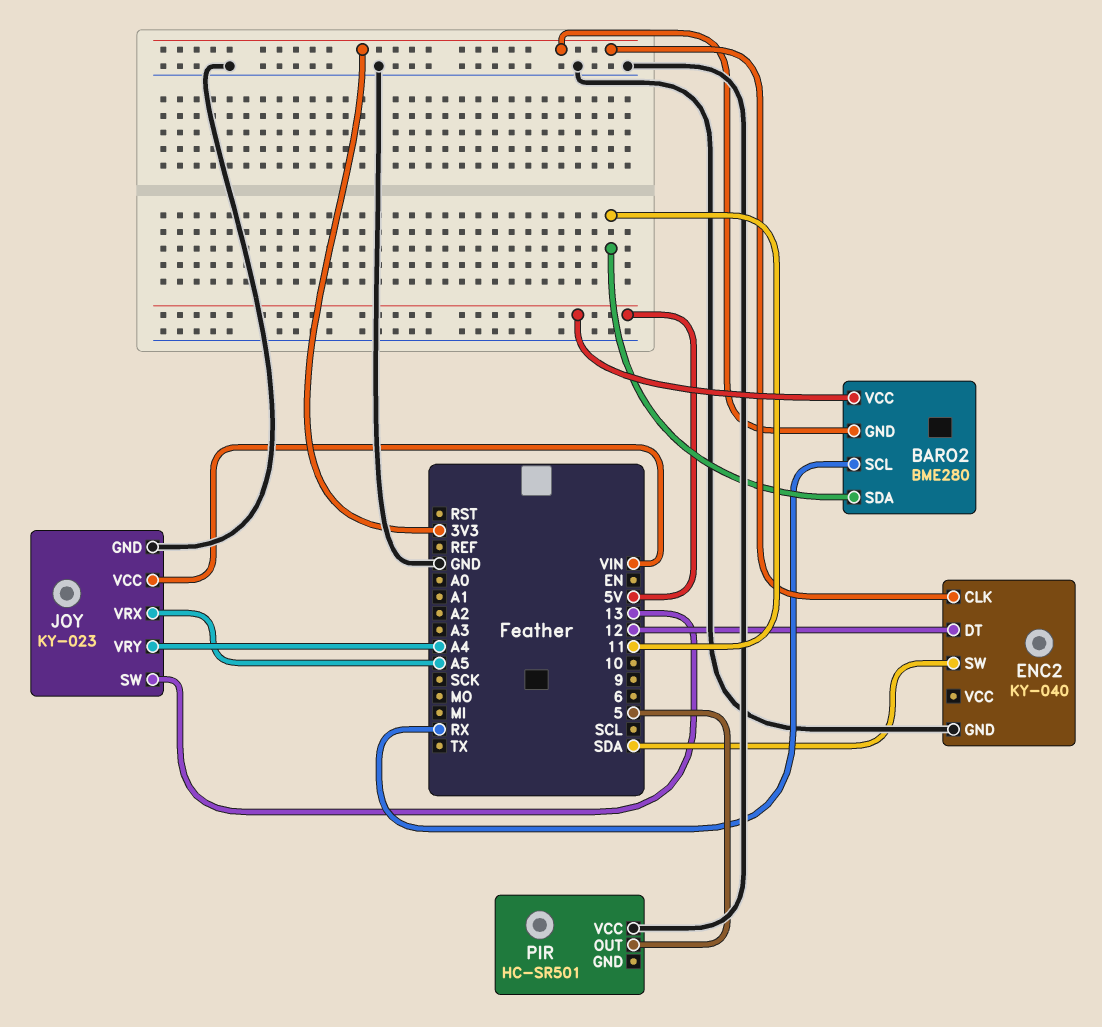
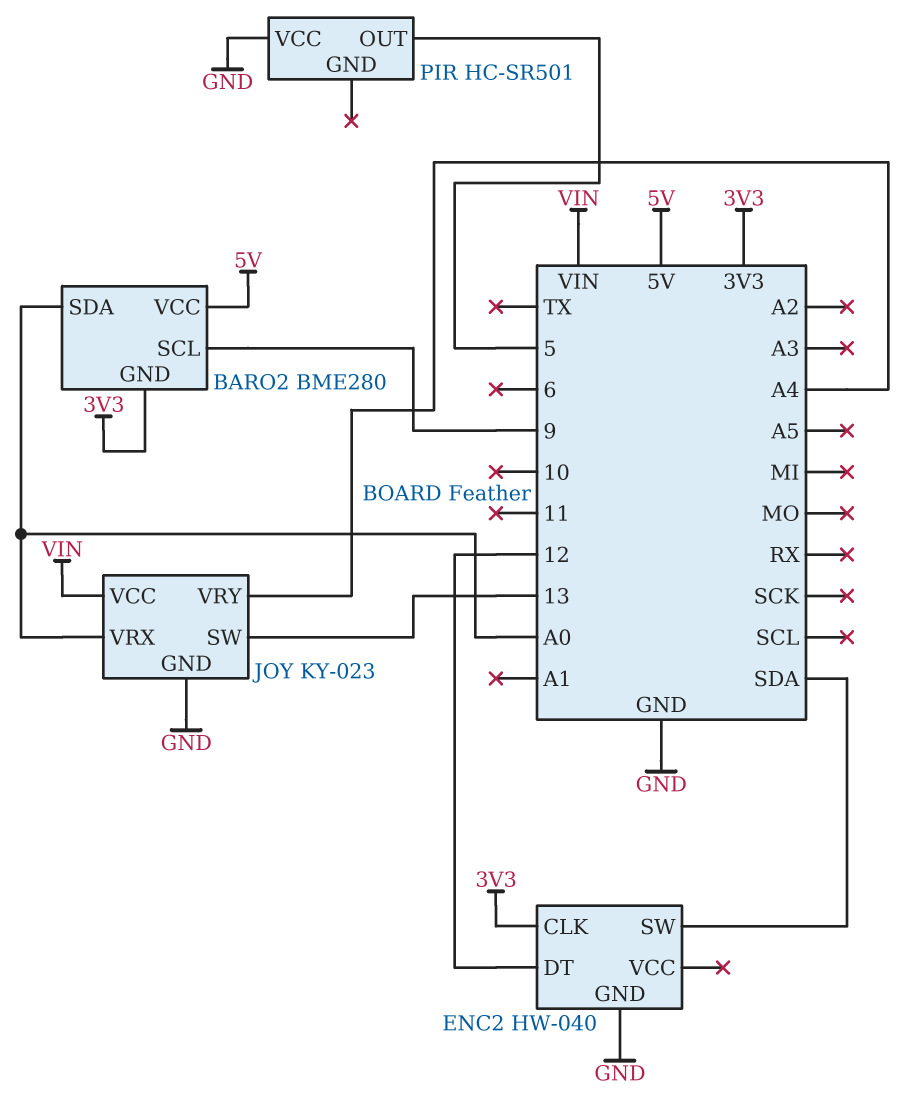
BARO2 pin SCL: RX -> 9
BARO2 pin SDA: 11 -> A0
ENC2: KY-040 -> HW-040
JOY pin VRX: A5 -> A0

